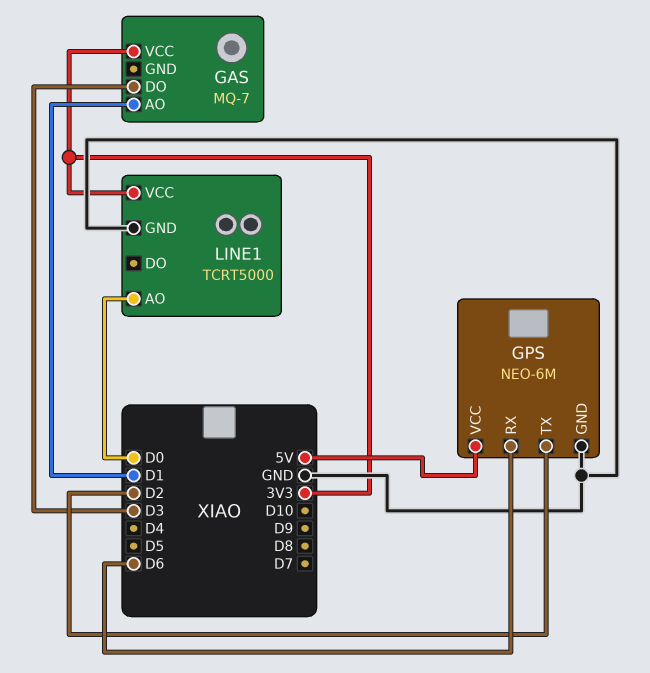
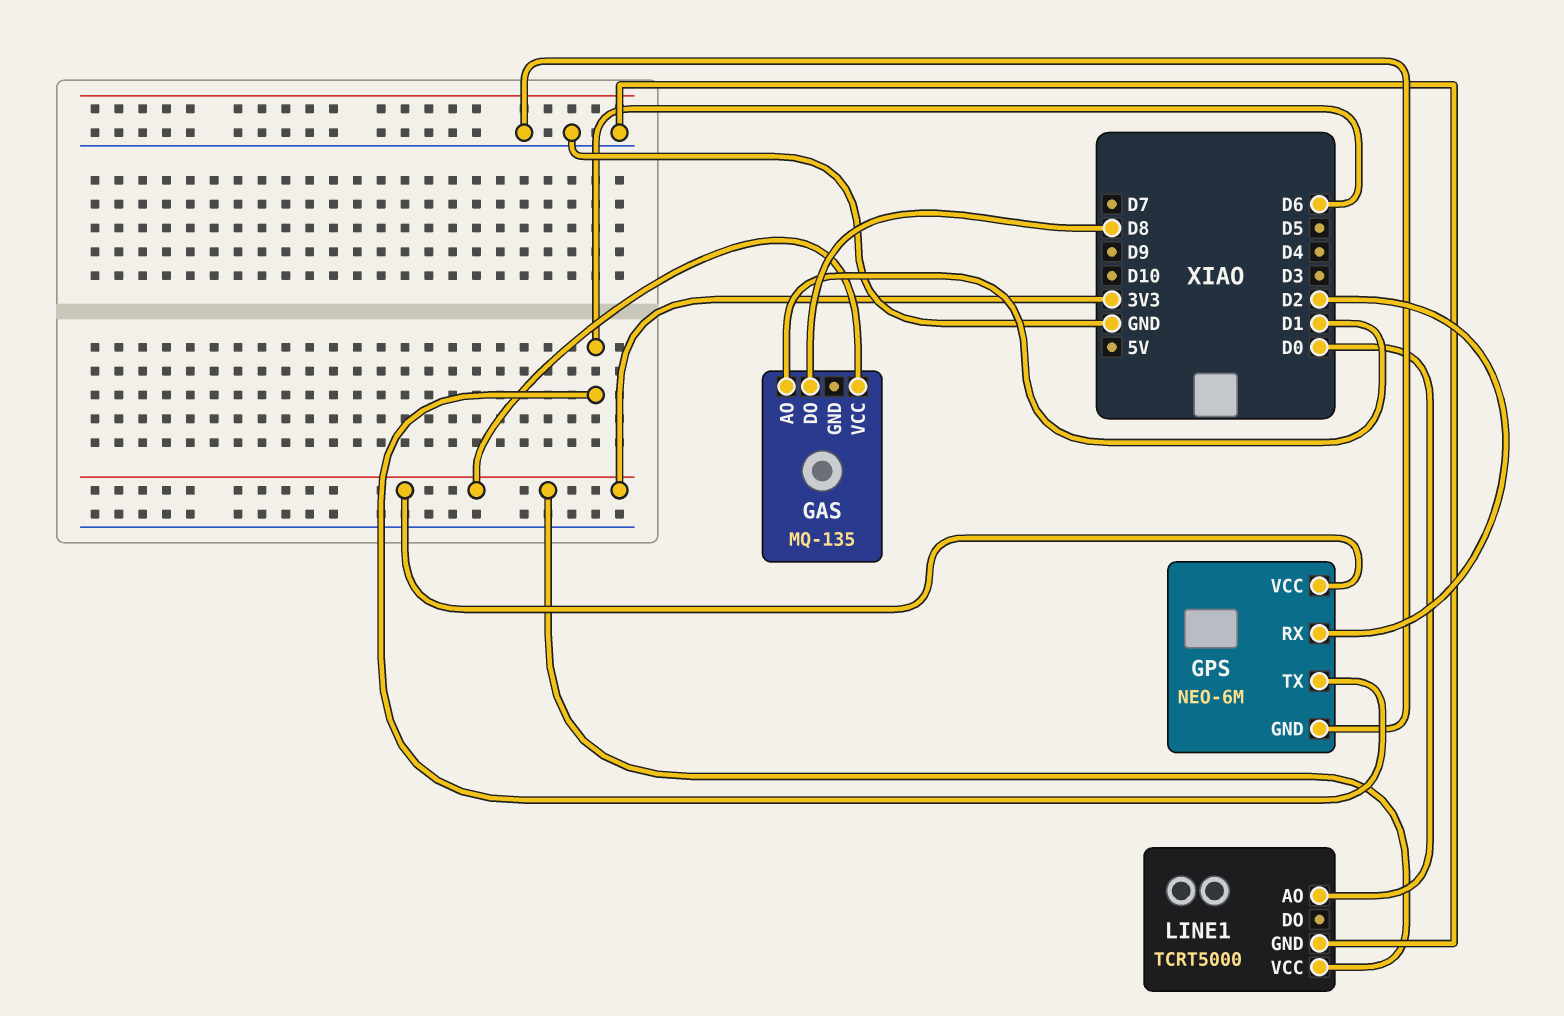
GAS: MQ-7 -> MQ-135
GAS pin DO: D3 -> D8
GPS pin RX: D6 -> D2
GPS pin TX: D2 -> D6
GPS pin VCC: 5V -> 3V3

